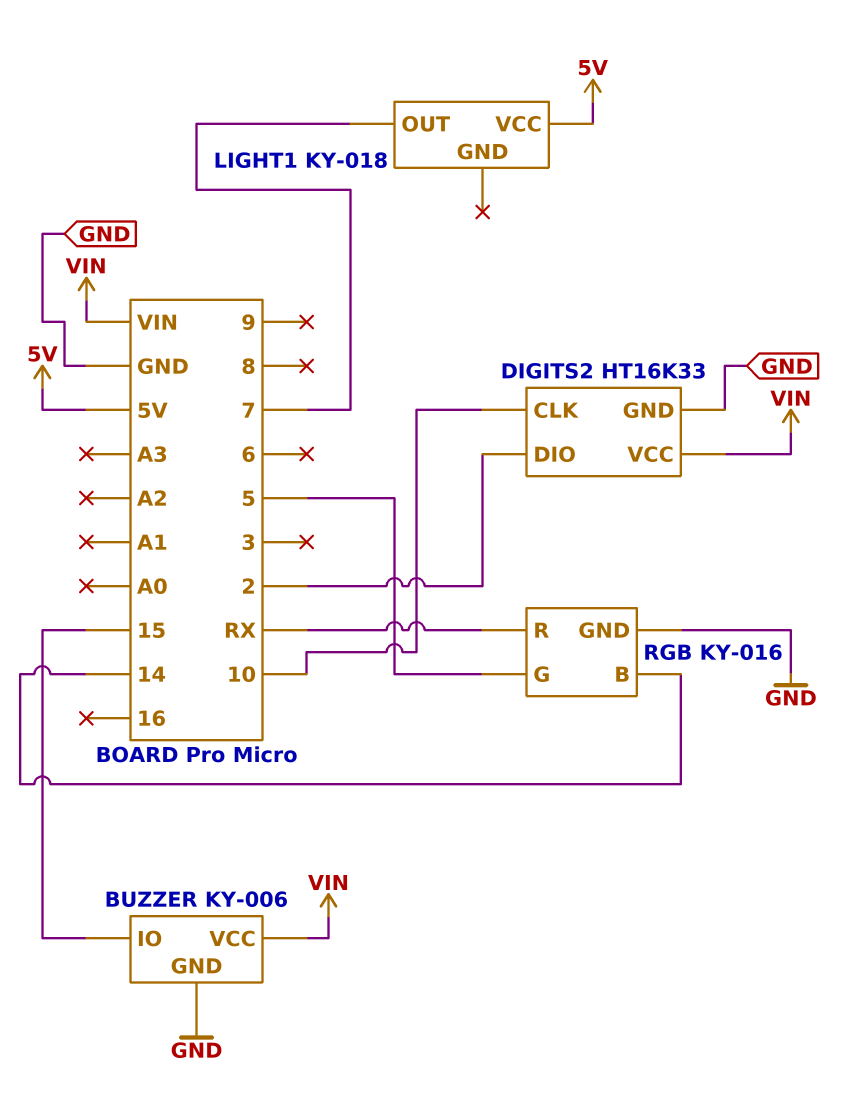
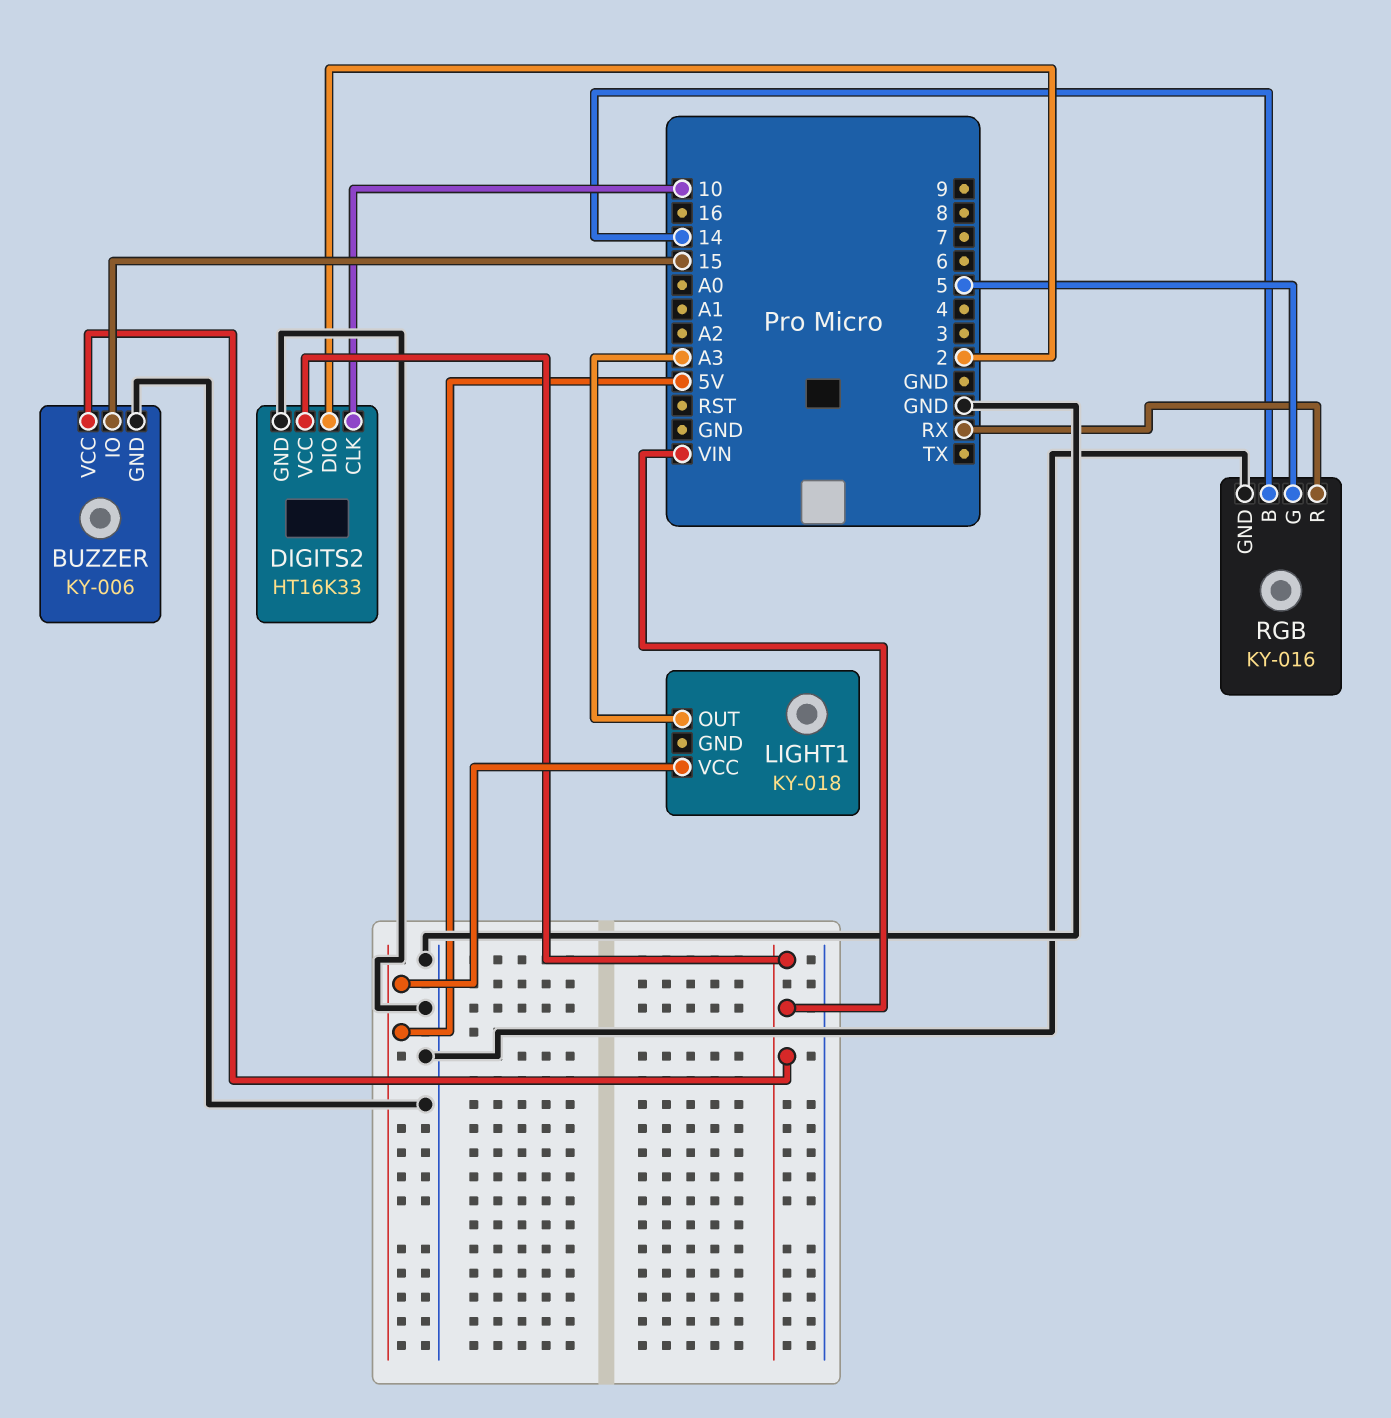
LIGHT1 pin OUT: 7 -> A3

